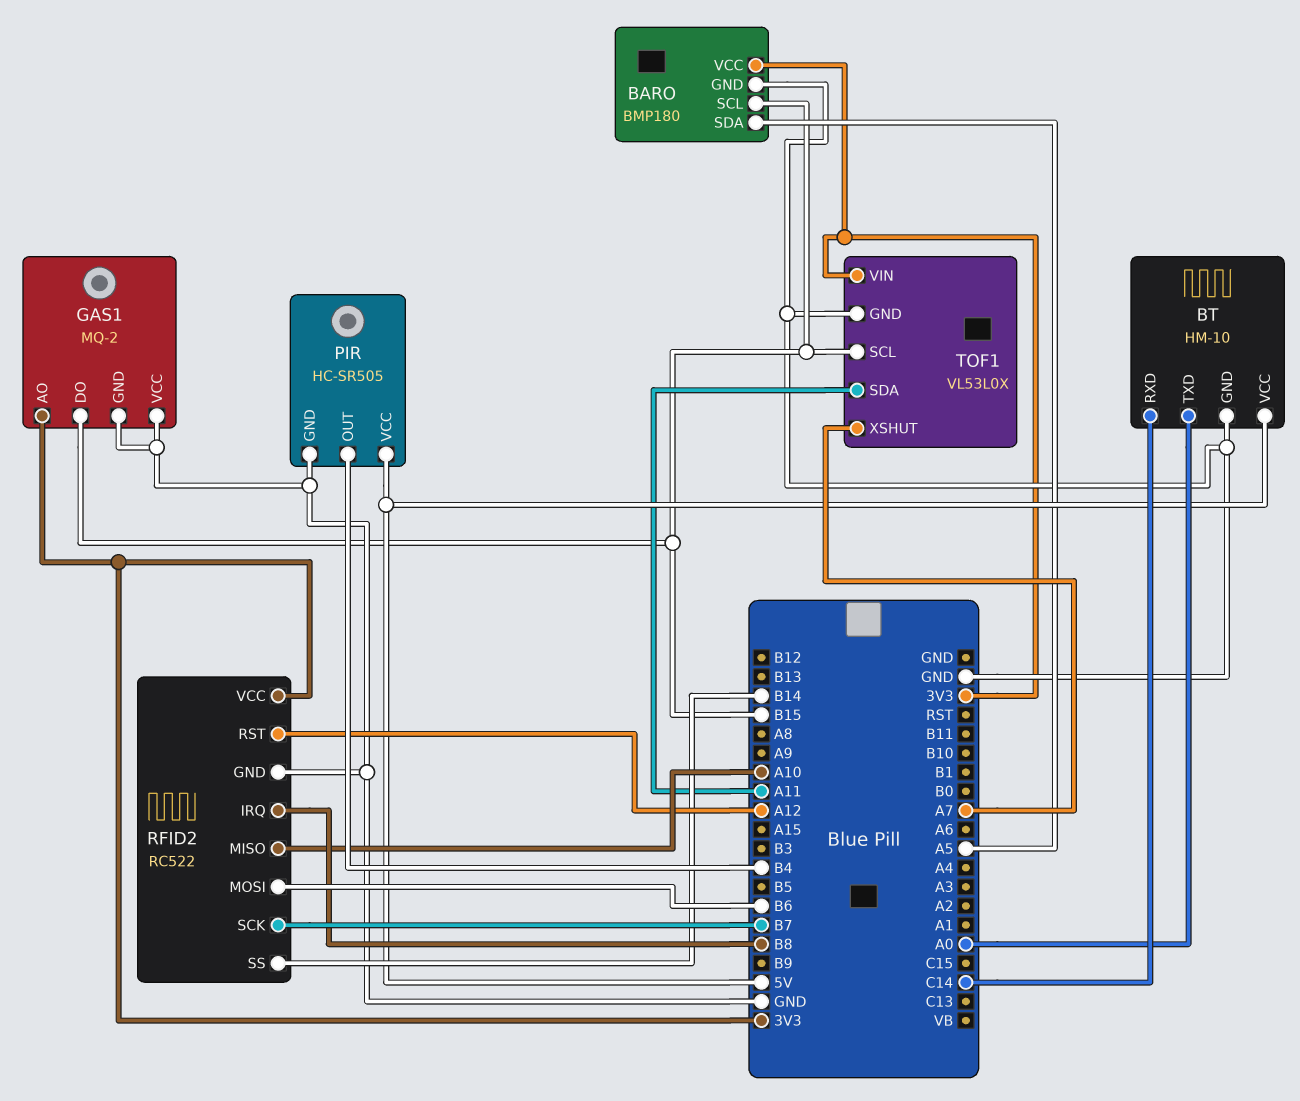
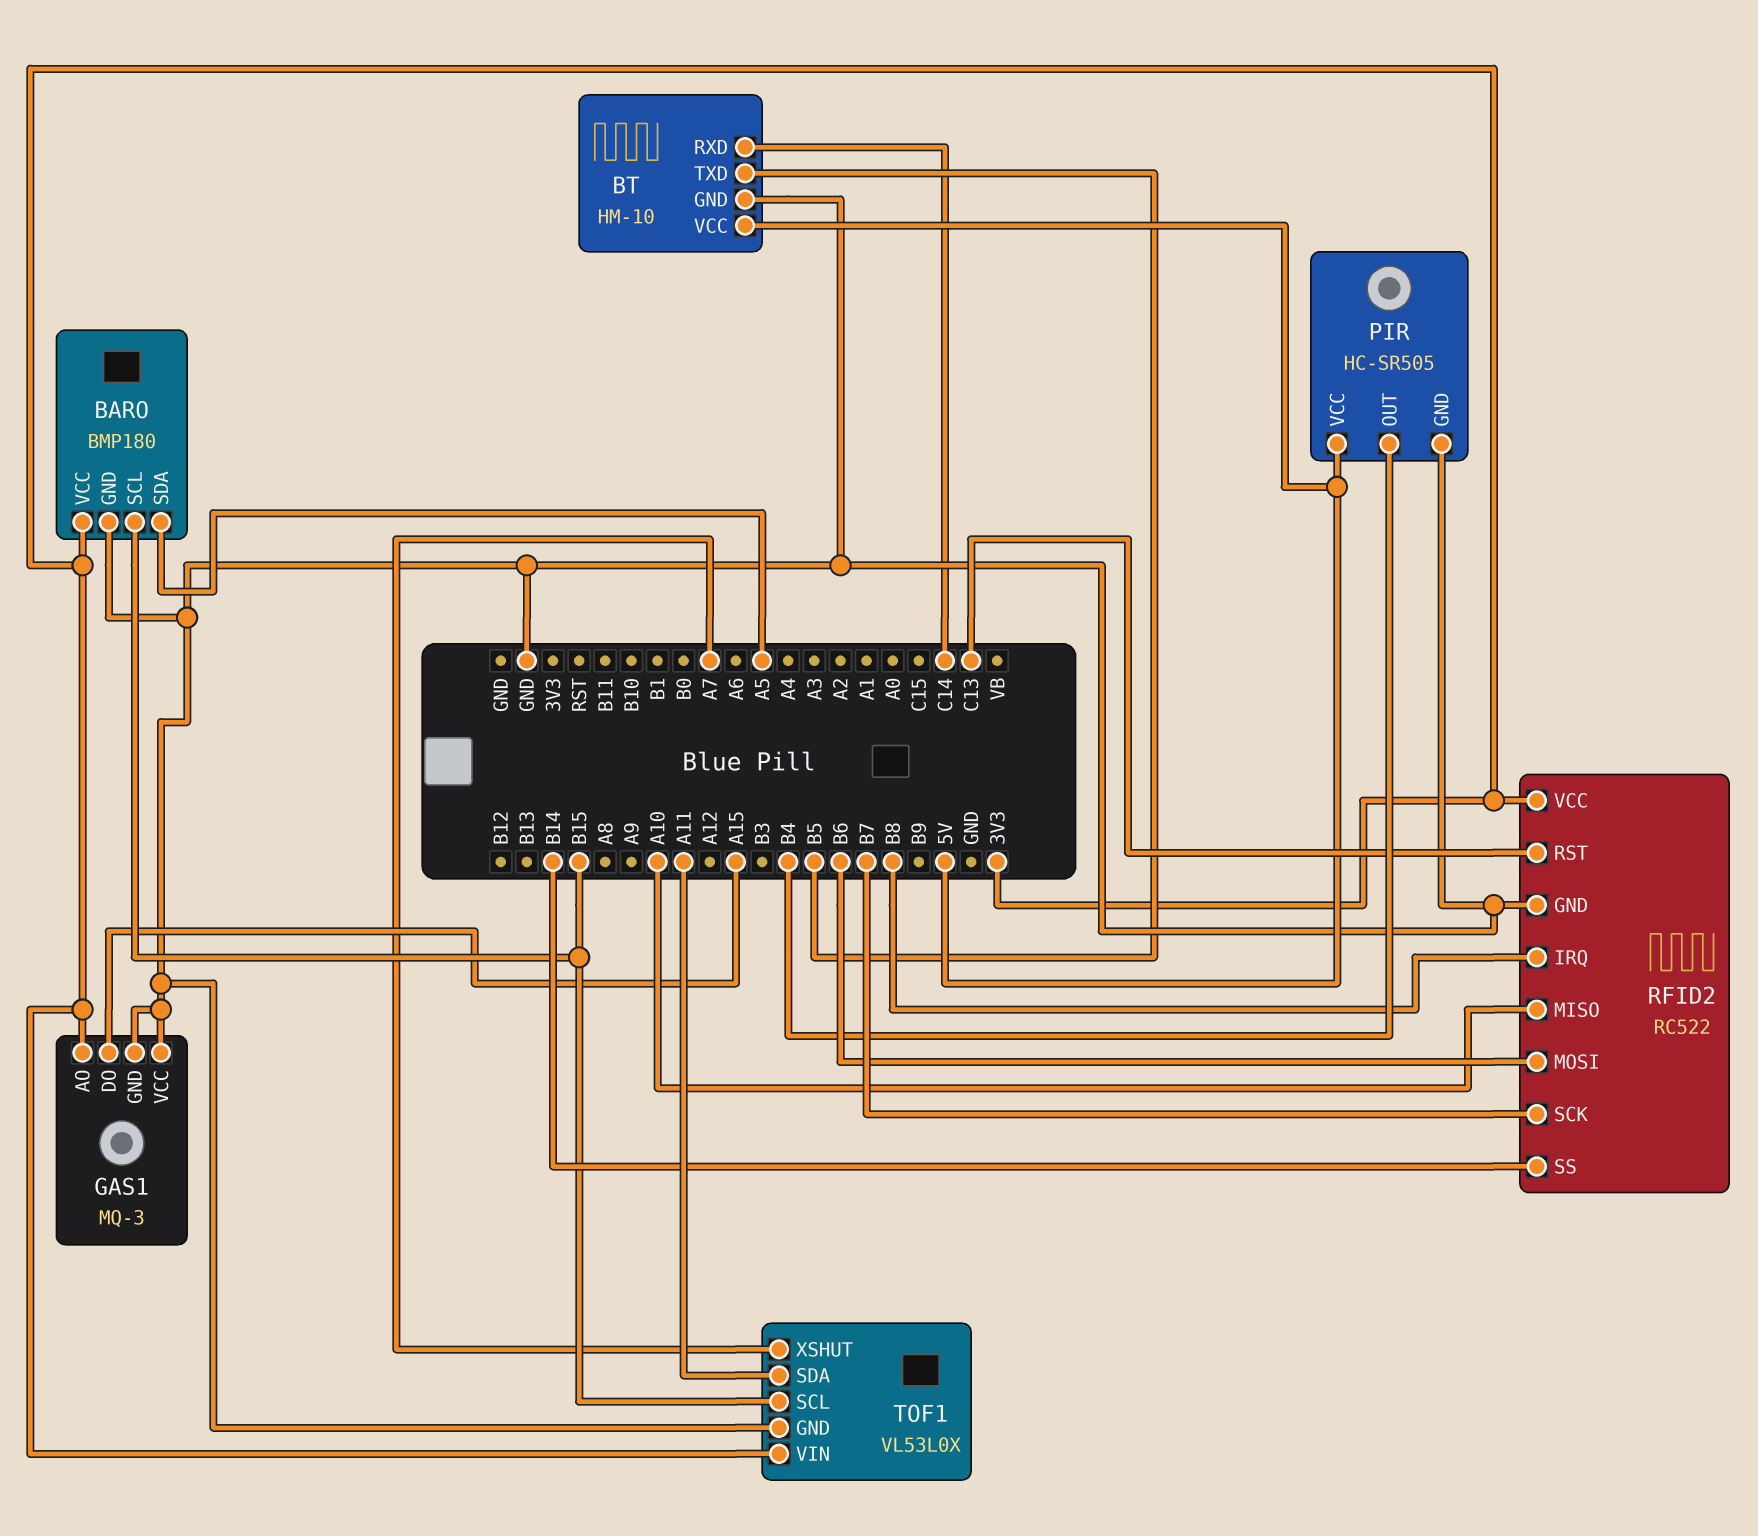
BT pin TXD: A0 -> B5
GAS1: MQ-2 -> MQ-3
GAS1 pin DO: B15 -> A15
RFID2 pin RST: A12 -> C13

